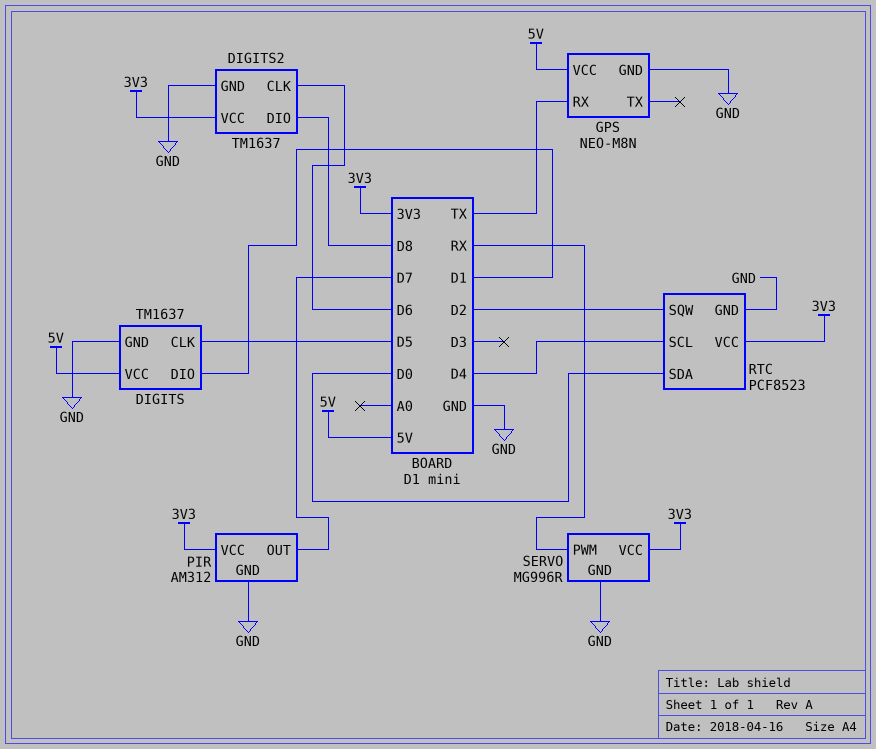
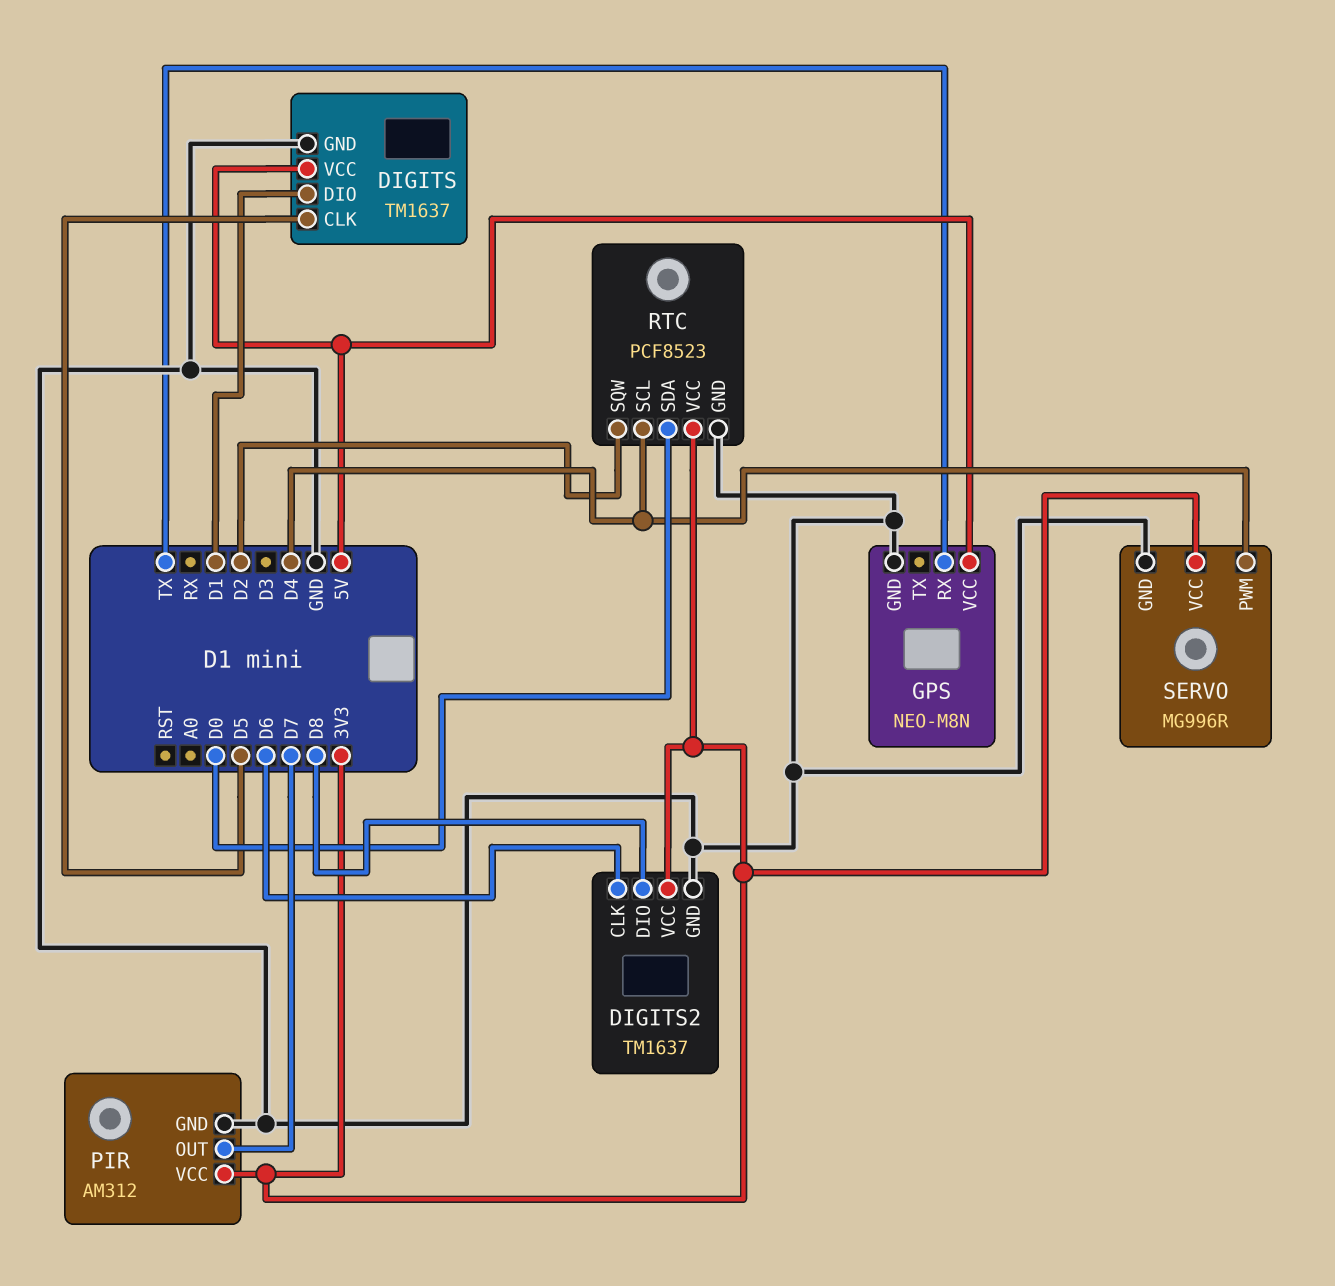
SERVO pin PWM: RX -> D4

